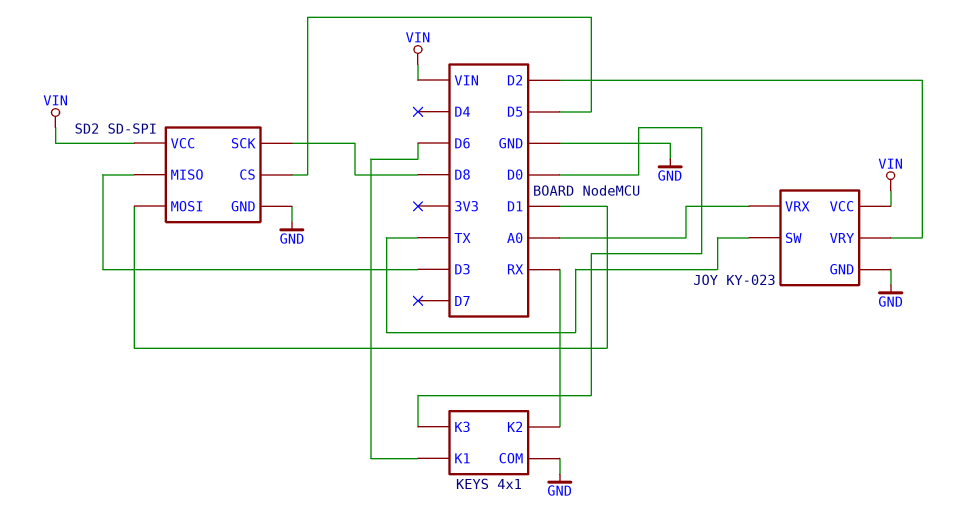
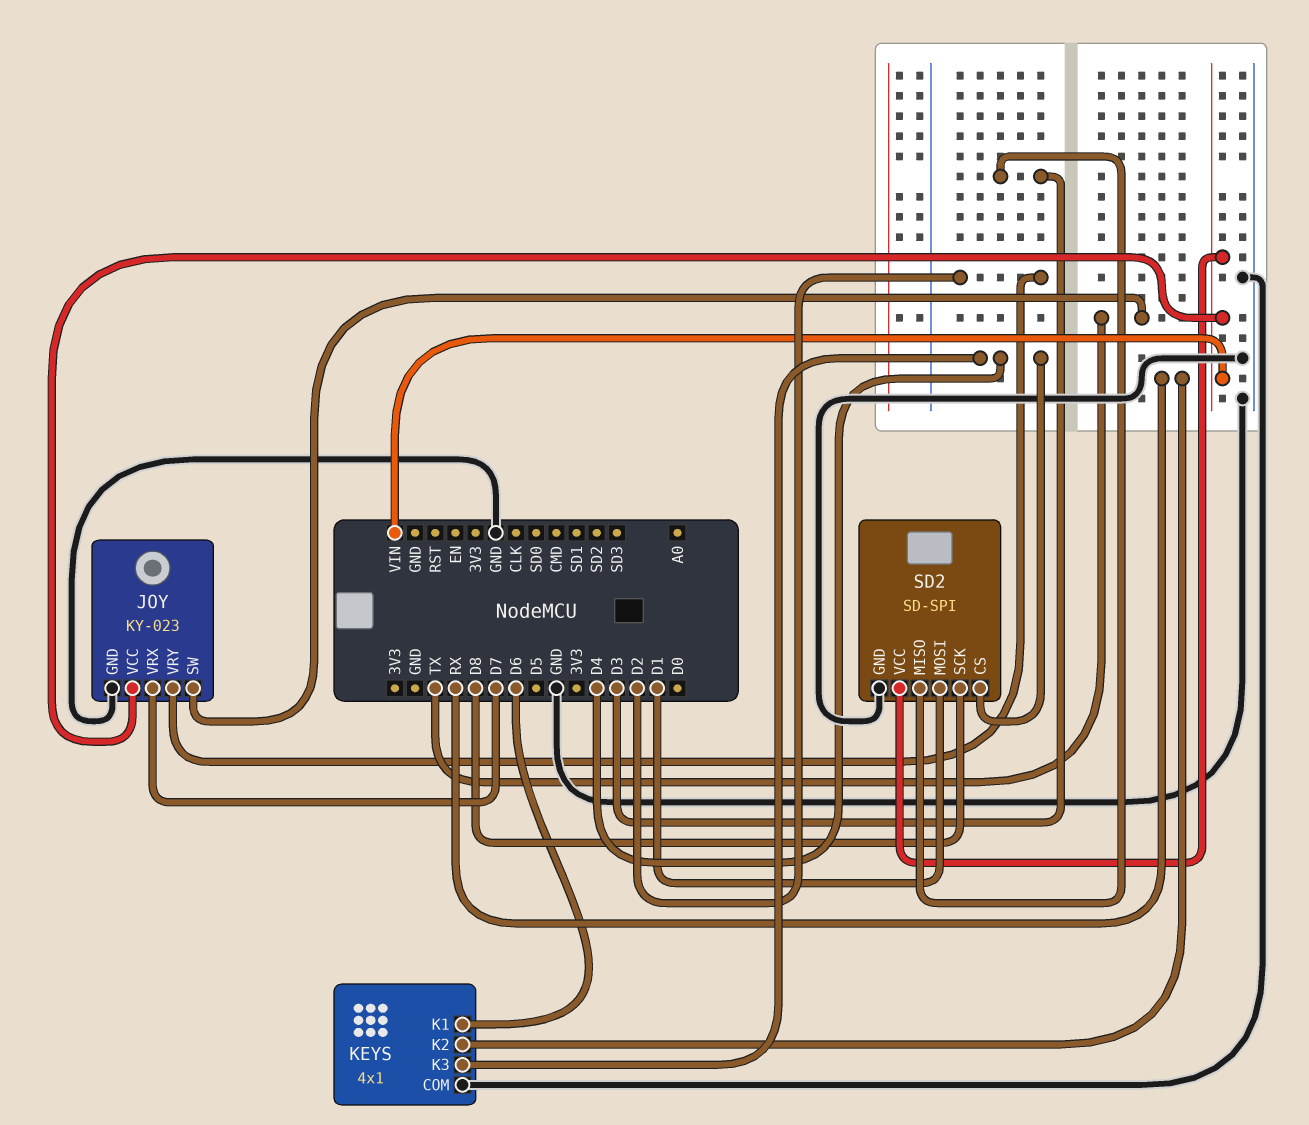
JOY pin VRX: A0 -> D7
KEYS pin K3: D0 -> D4
SD2 pin CS: D5 -> D4

